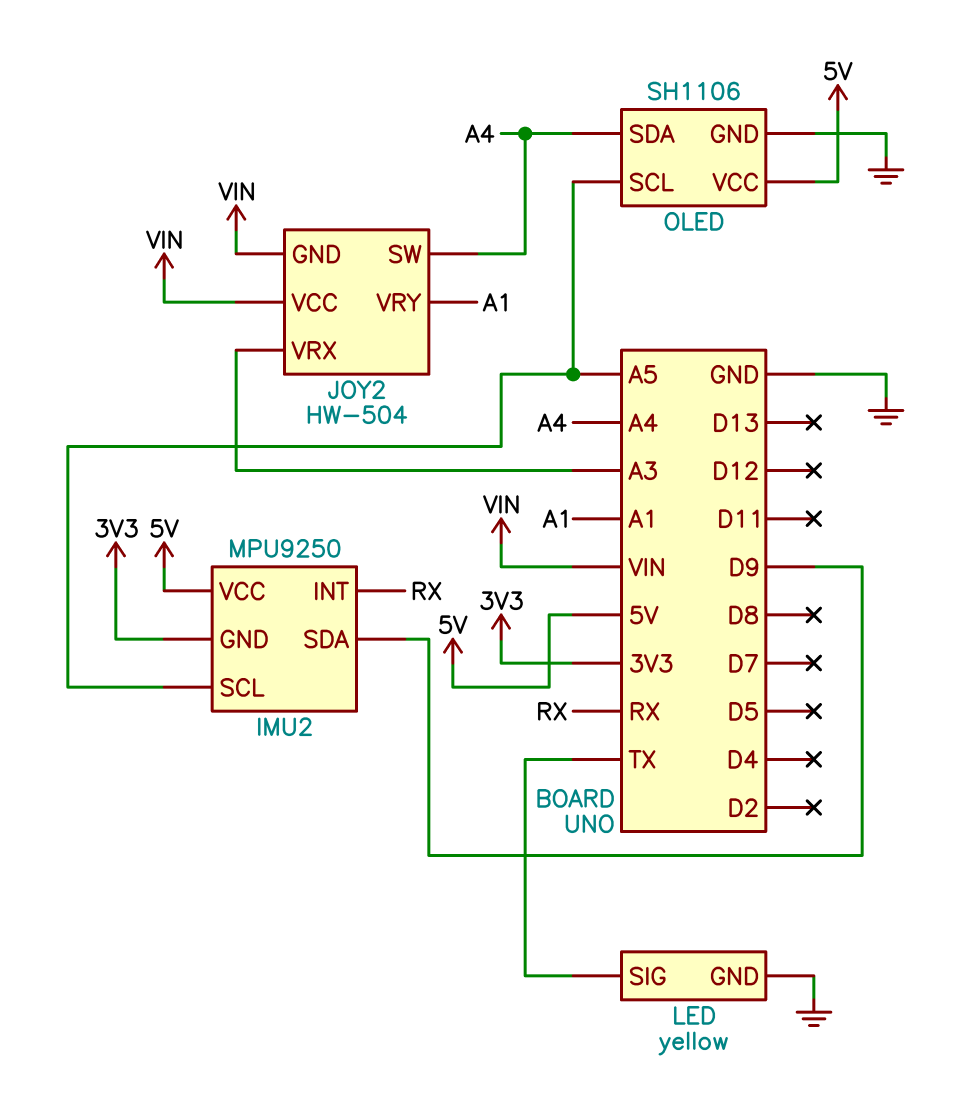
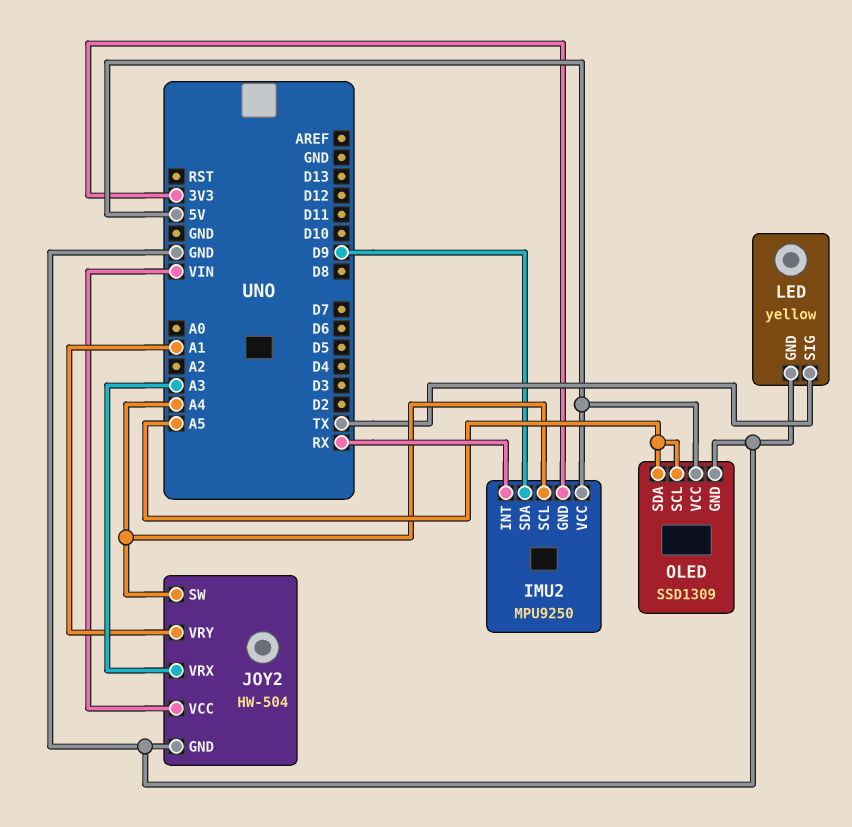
IMU2 pin SCL: A5 -> A4
JOY2 pin GND: VIN -> GND
OLED: SH1106 -> SSD1309
OLED pin SDA: A4 -> A5

